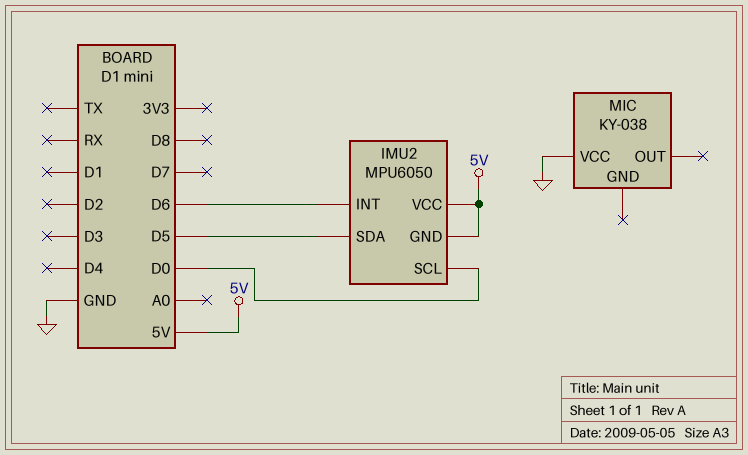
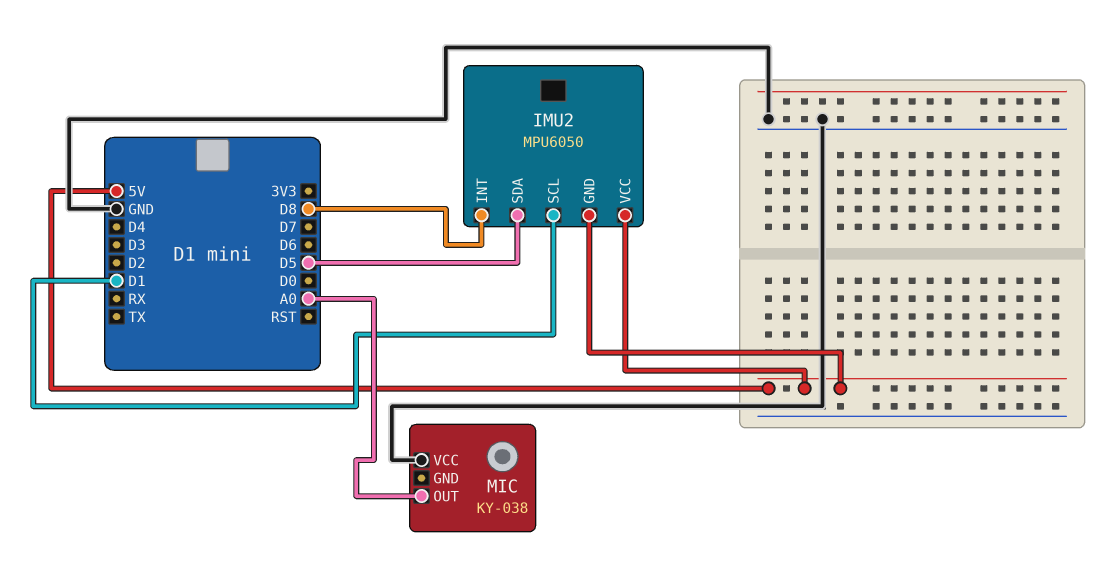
IMU2 pin INT: D6 -> D8
IMU2 pin SCL: D0 -> D1
MIC pin OUT: none -> A0

